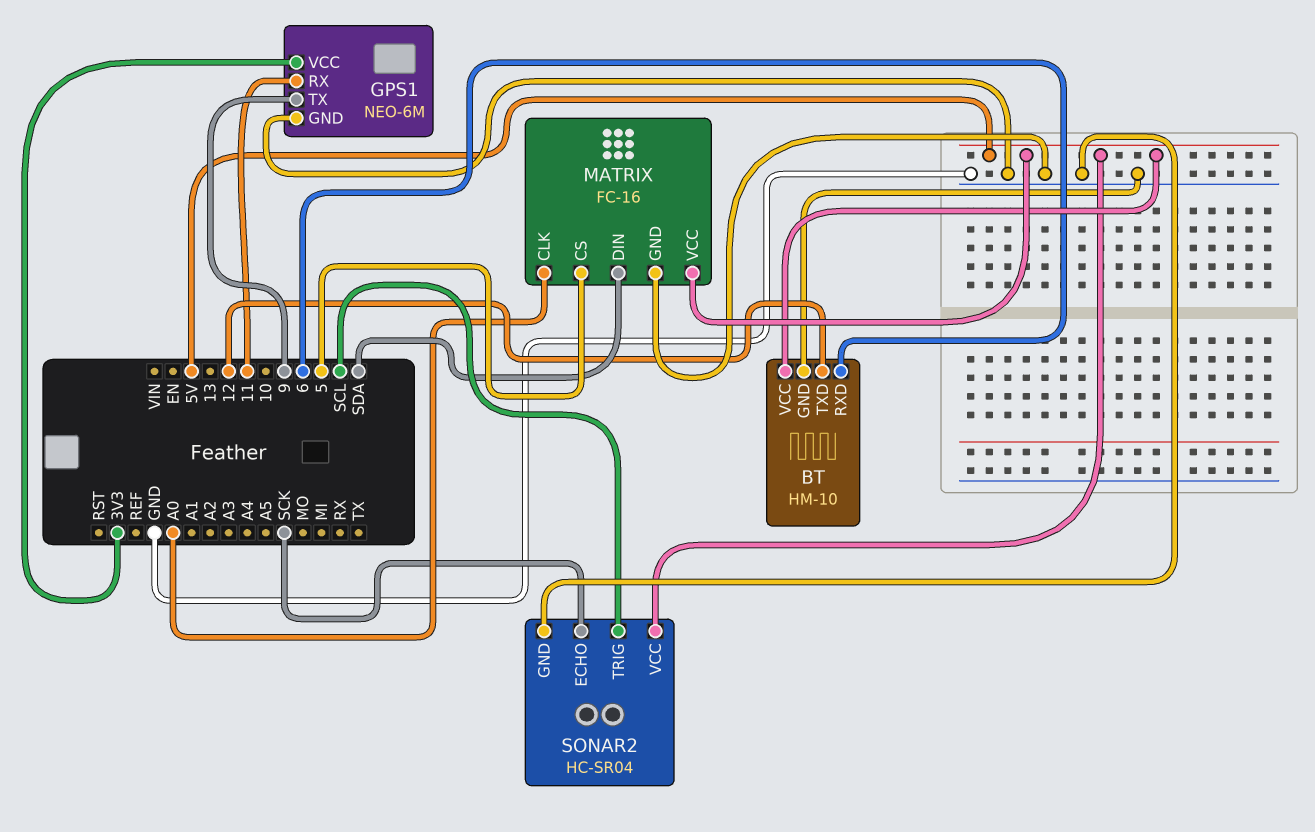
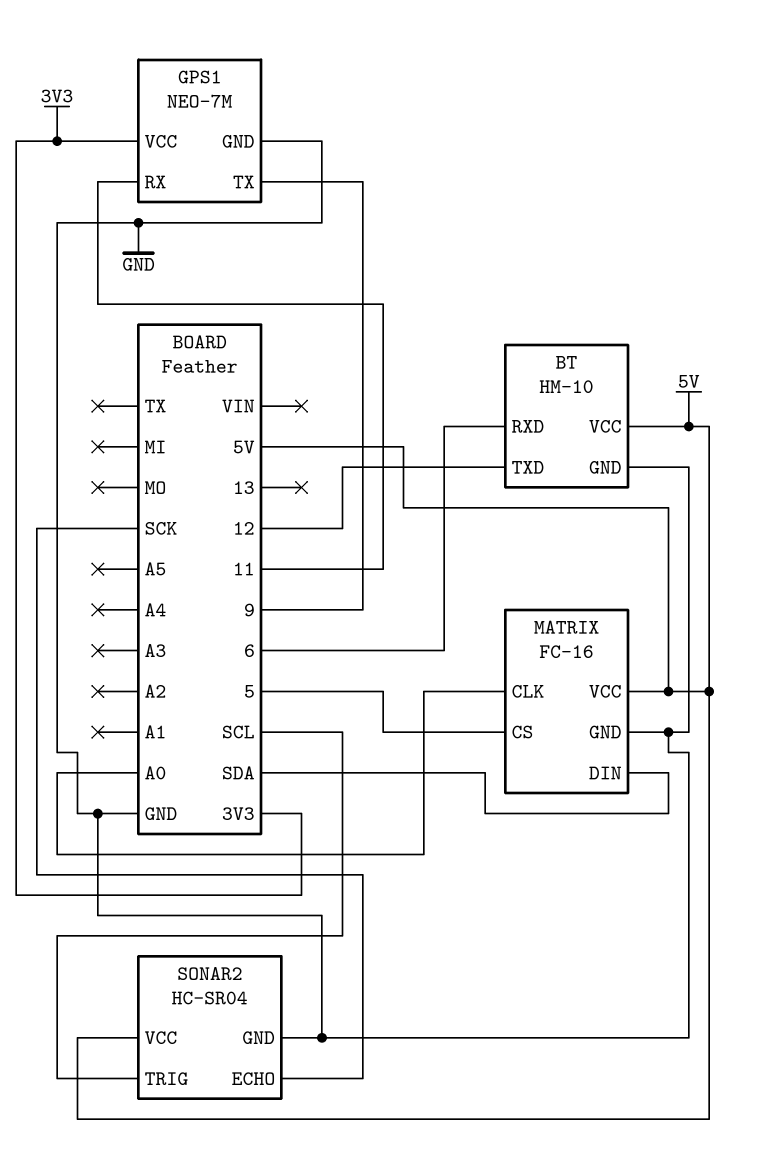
GPS1: NEO-6M -> NEO-7M

